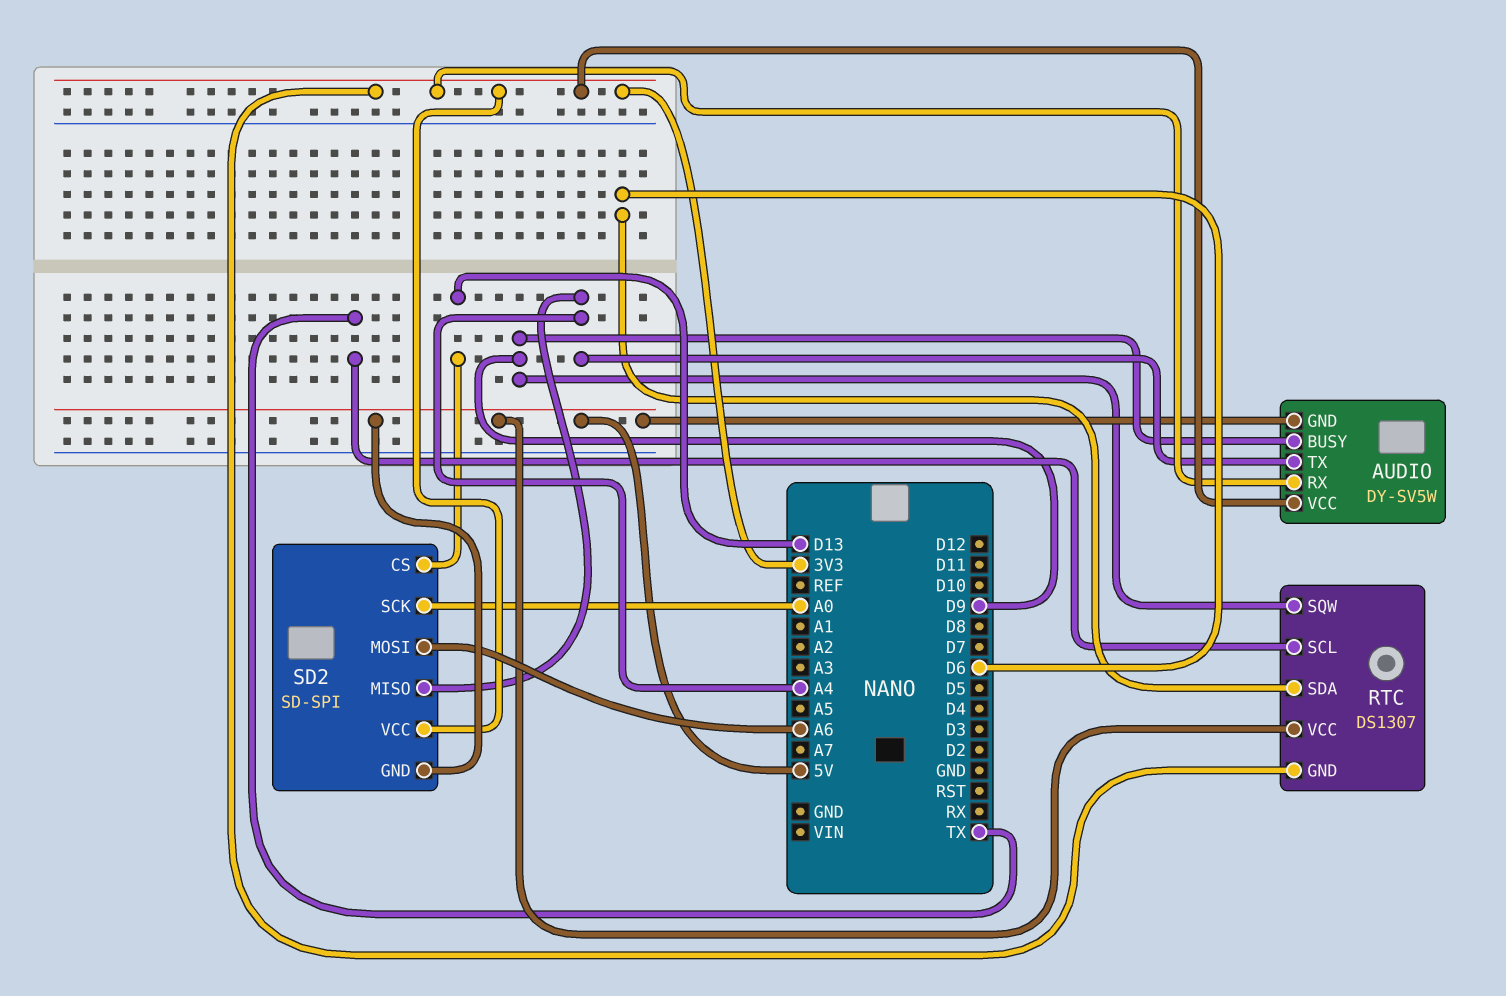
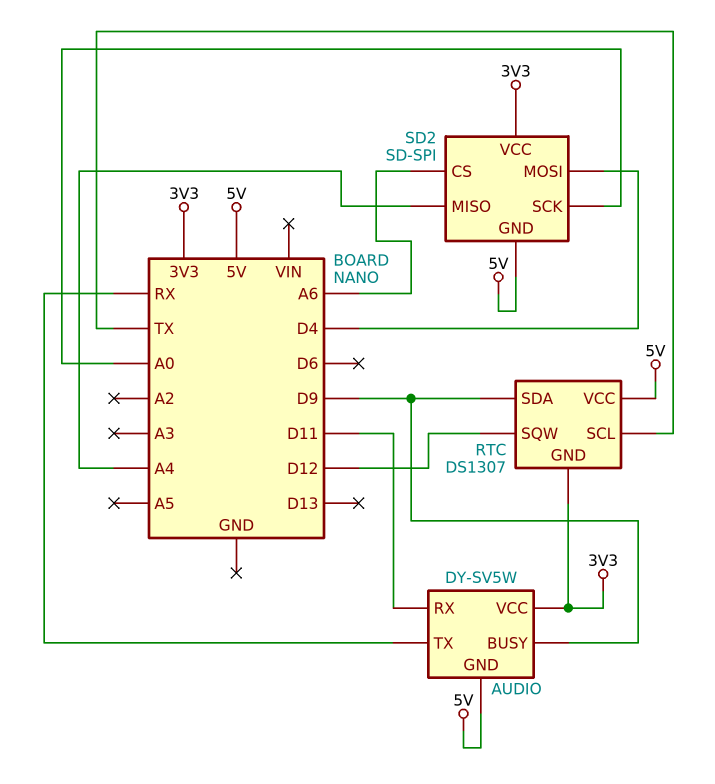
AUDIO pin RX: 3V3 -> D11
AUDIO pin TX: A4 -> RX
RTC pin SDA: D6 -> D9
RTC pin SQW: D9 -> D12
SD2 pin CS: D13 -> A6
SD2 pin MOSI: A6 -> D4

